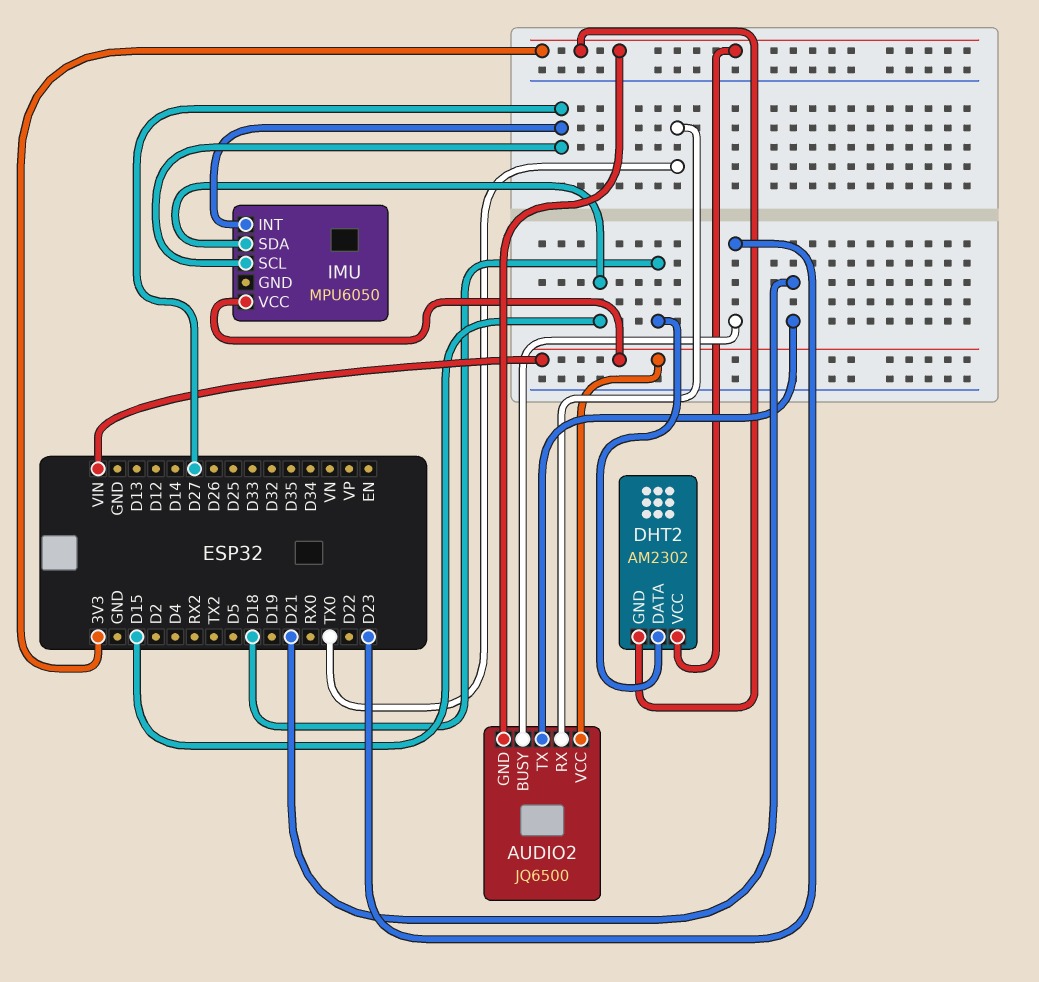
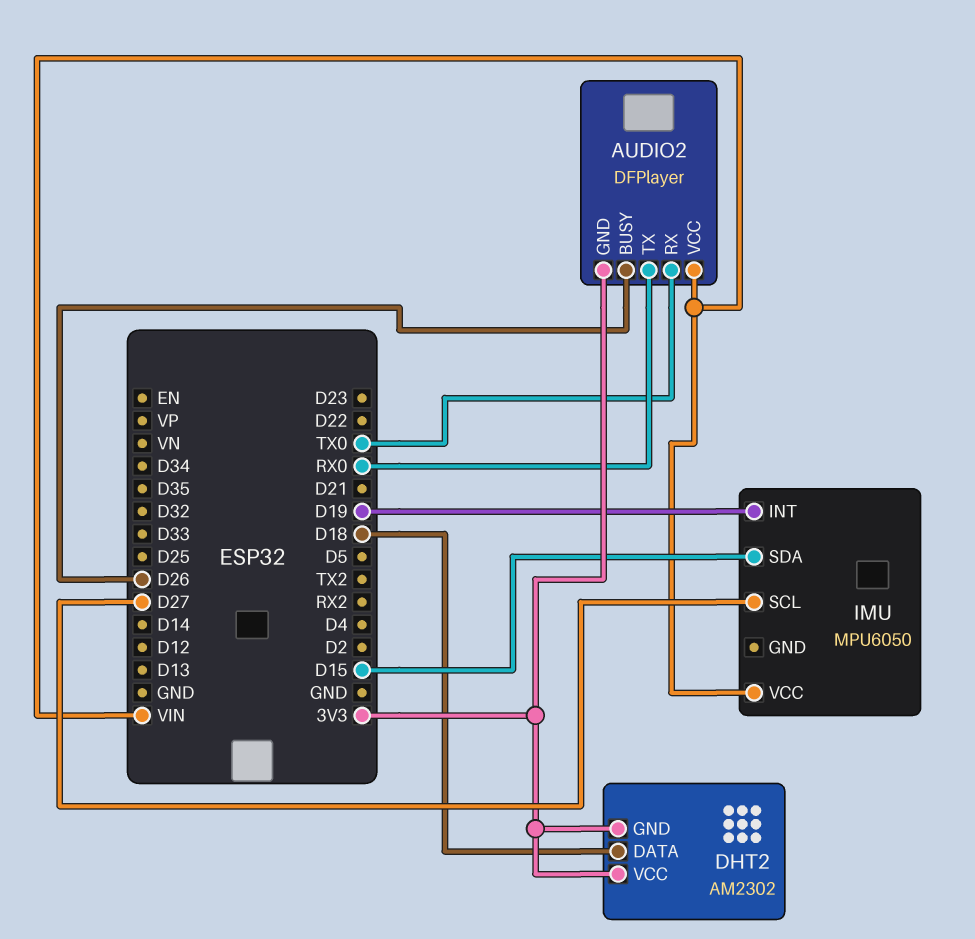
AUDIO2: JQ6500 -> DFPlayer
AUDIO2 pin BUSY: D23 -> D26
AUDIO2 pin TX: D21 -> RX0
IMU pin INT: D27 -> D19

